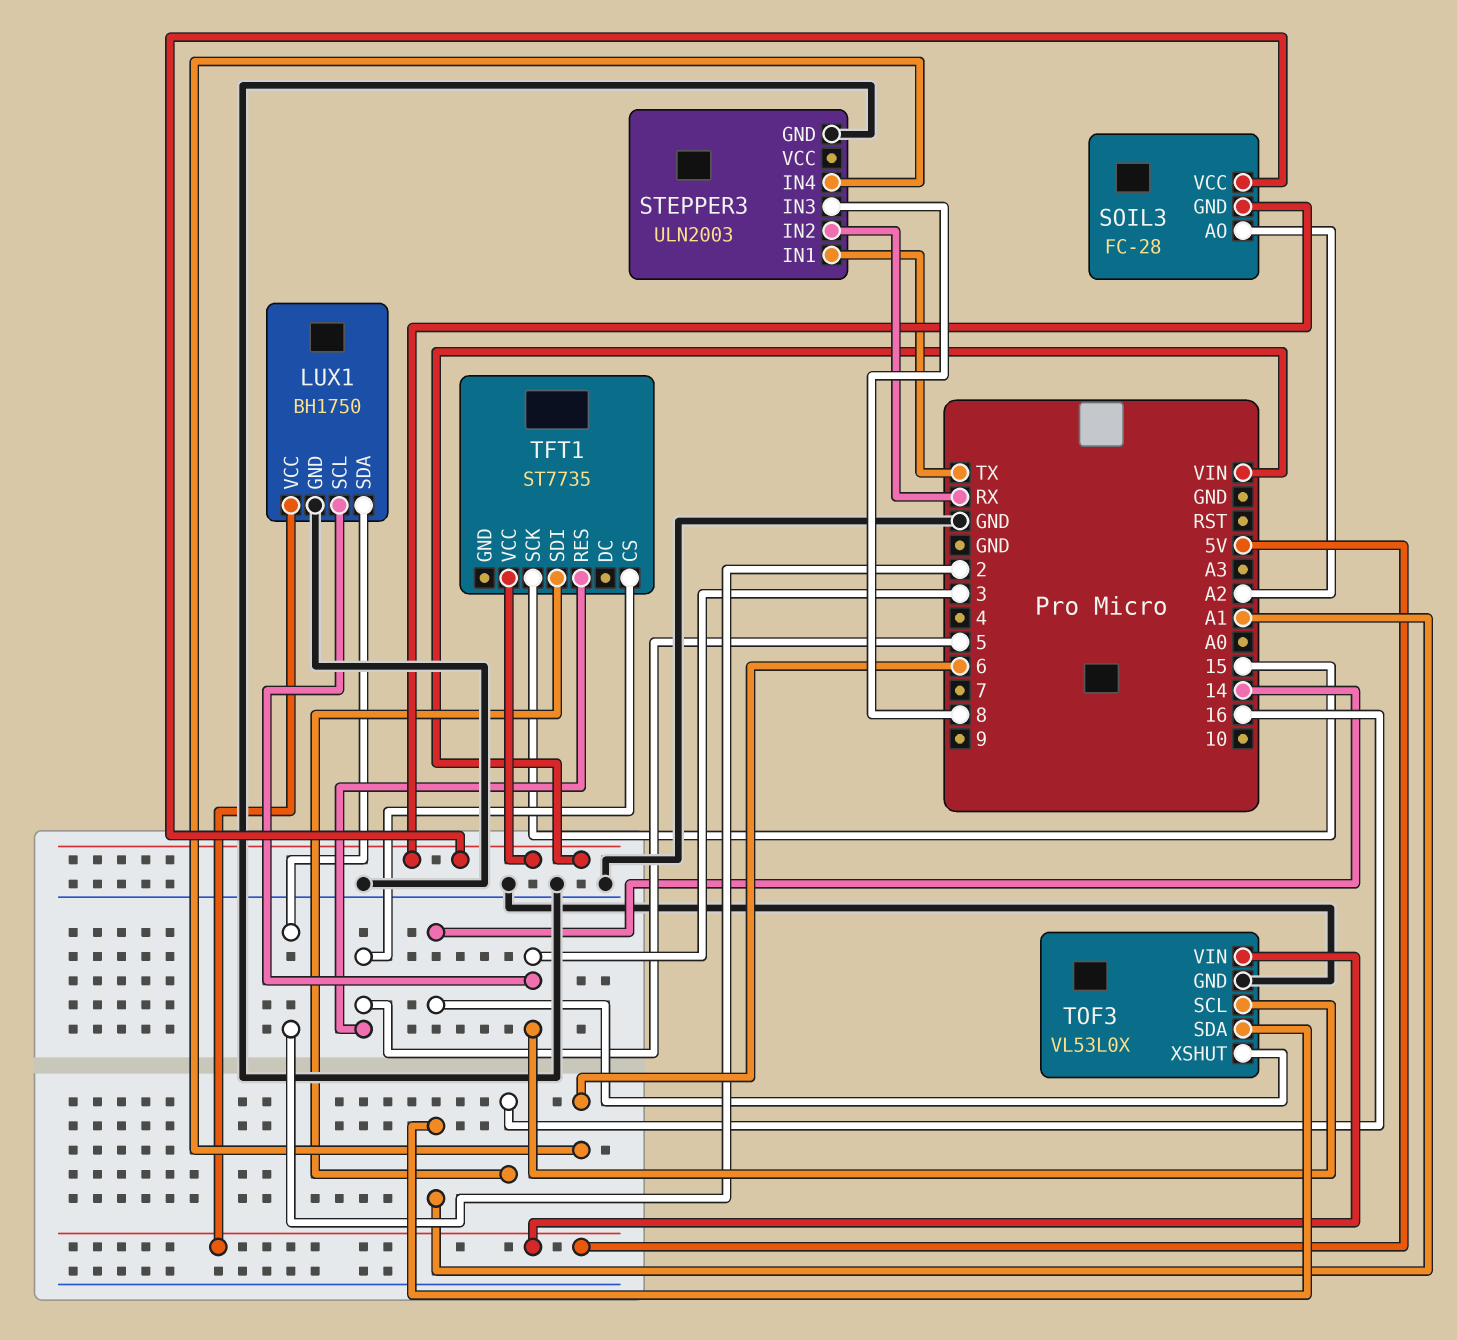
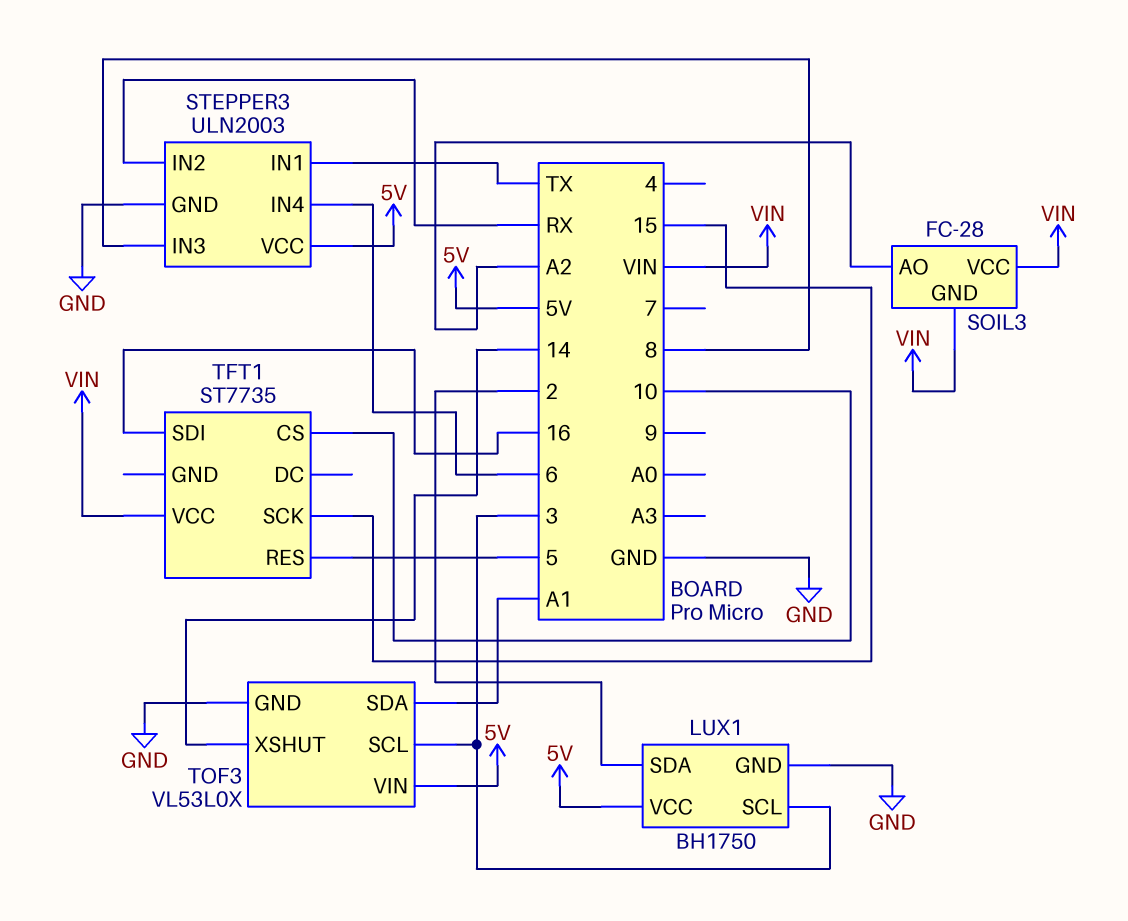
STEPPER3 pin VCC: none -> 5V
TFT1 pin CS: 5 -> 10

